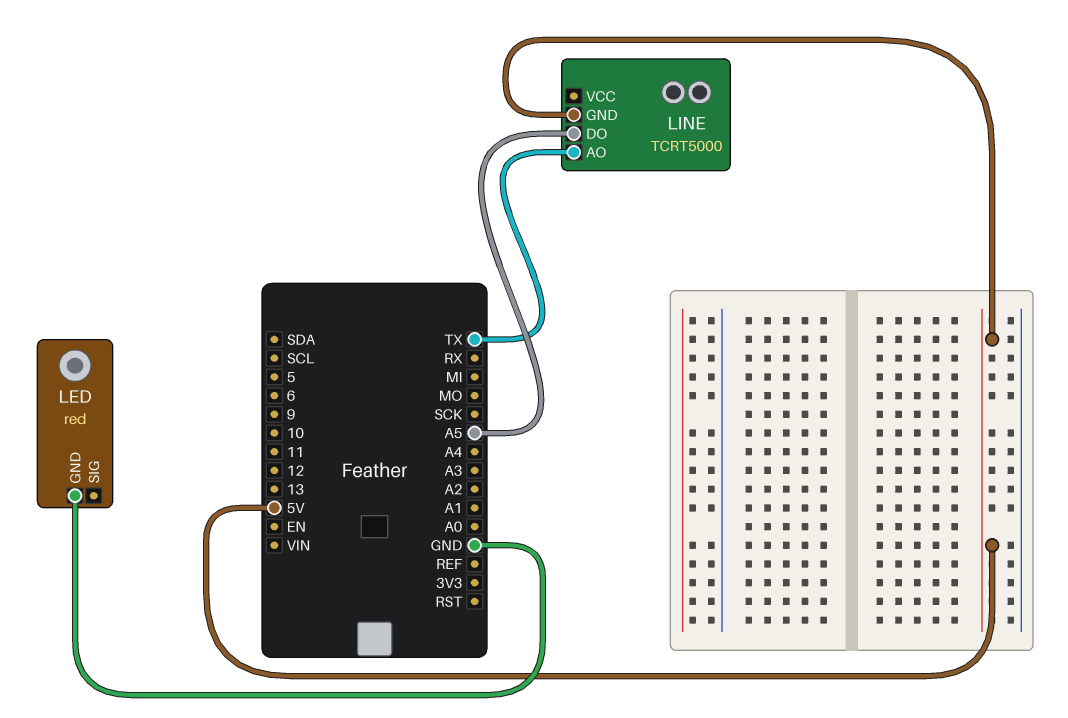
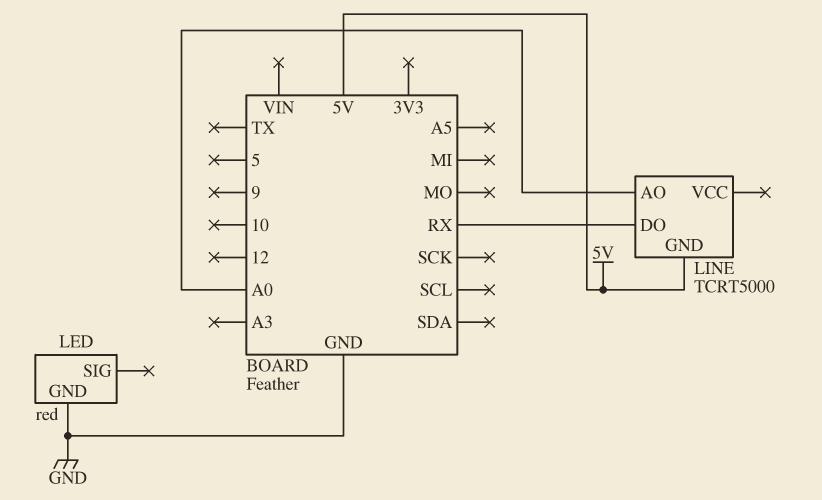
LINE pin AO: TX -> A0
LINE pin DO: A5 -> RX

